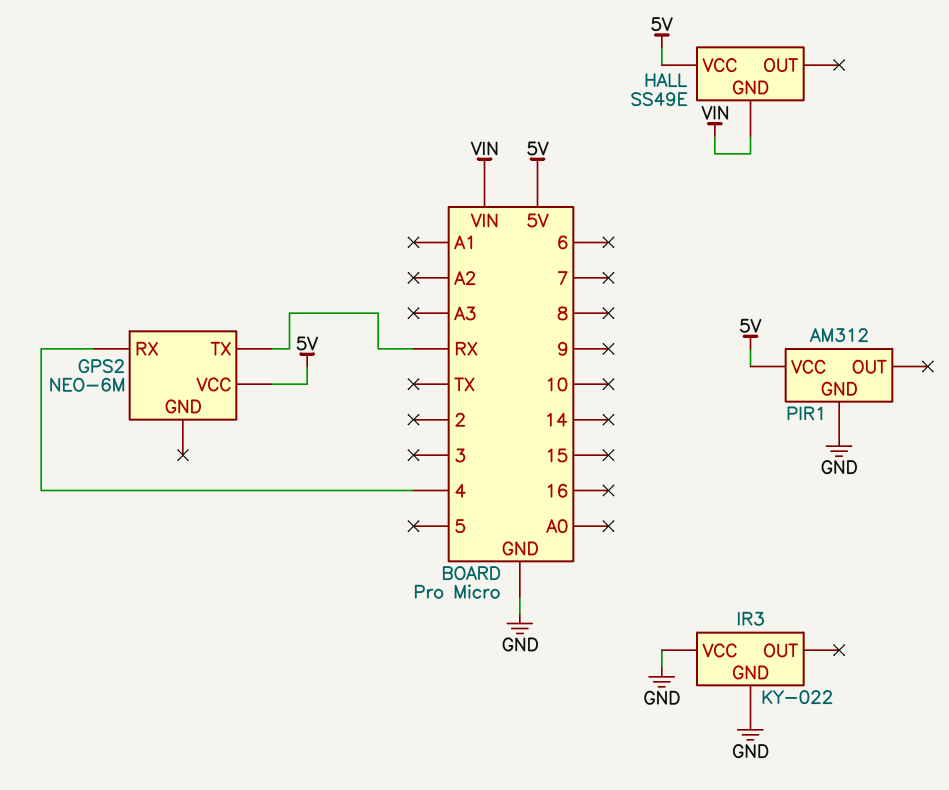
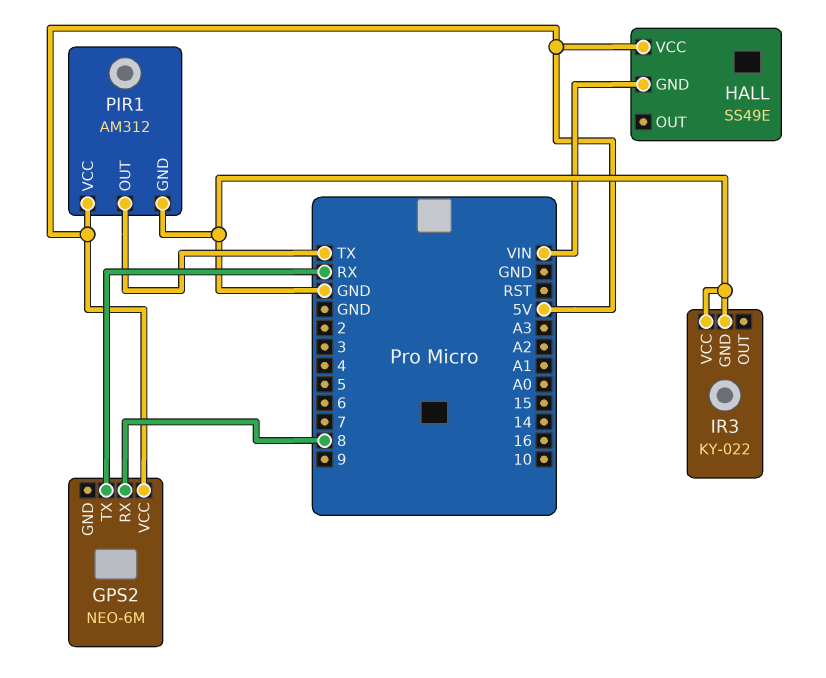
GPS2 pin RX: 4 -> 8
PIR1 pin OUT: none -> TX

